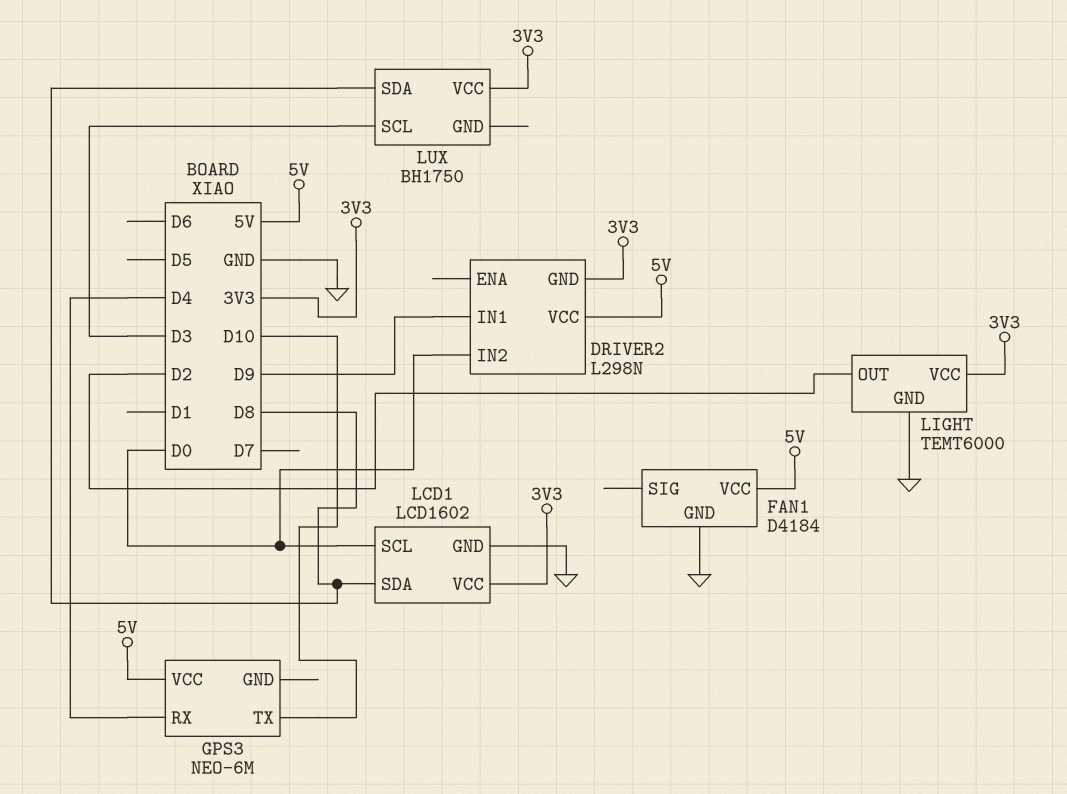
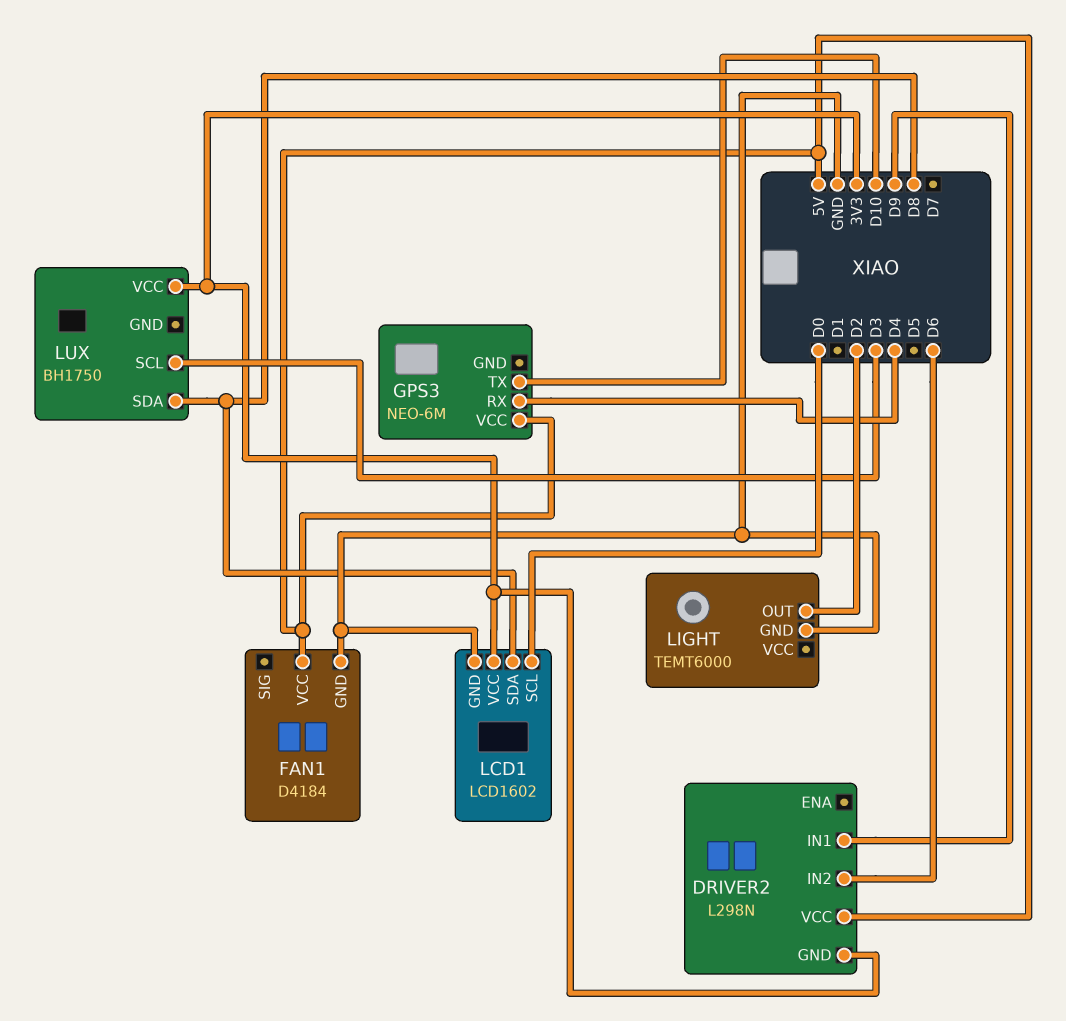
DRIVER2 pin IN2: D0 -> D6
LIGHT pin VCC: 3V3 -> none

